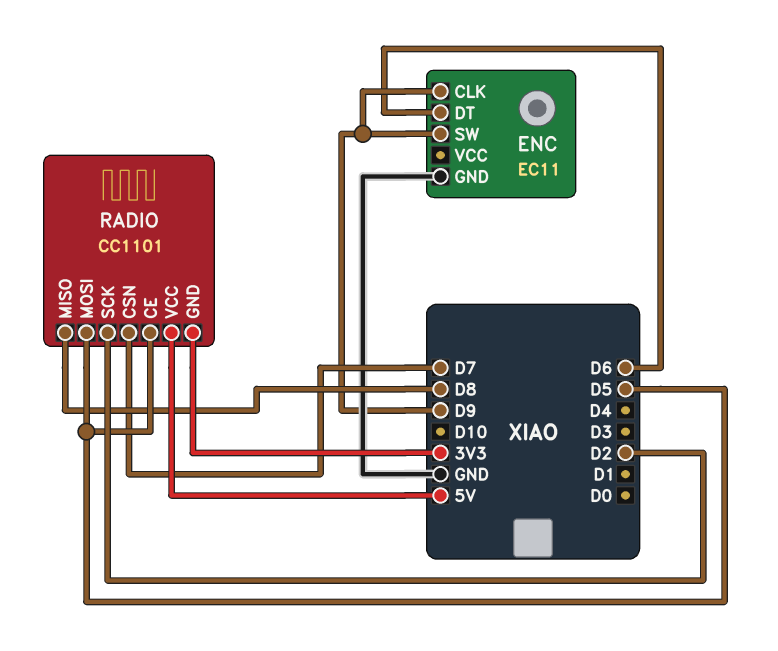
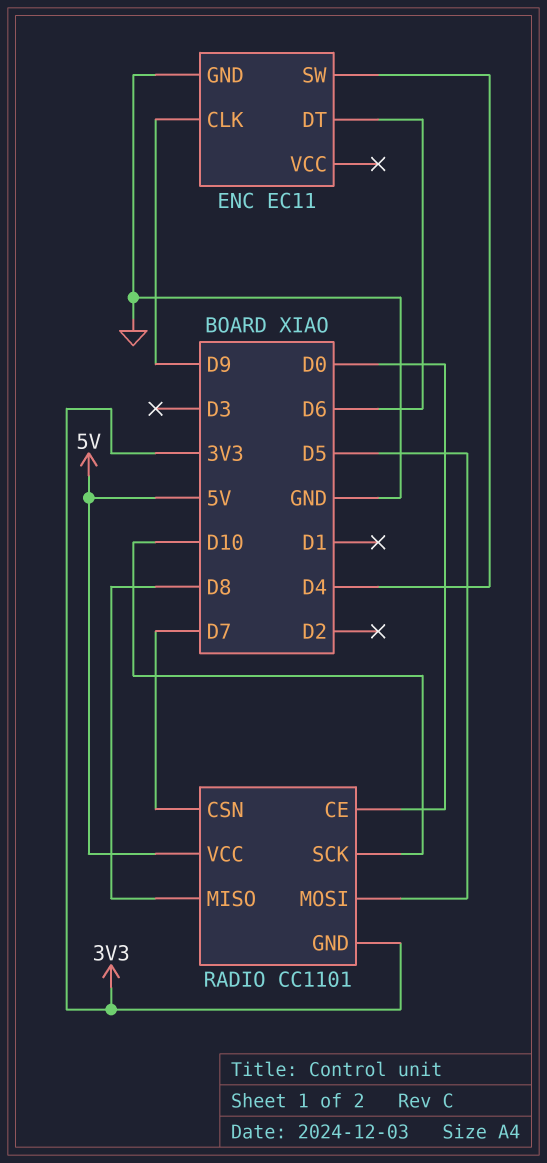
ENC pin SW: D9 -> D4
RADIO pin CE: D5 -> D0
RADIO pin SCK: D2 -> D10

